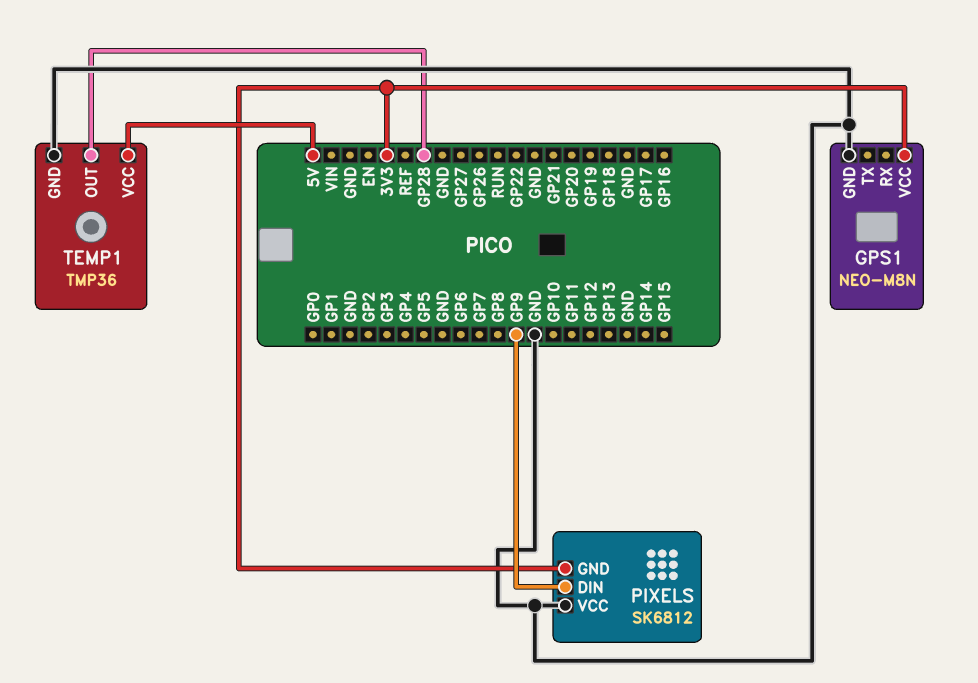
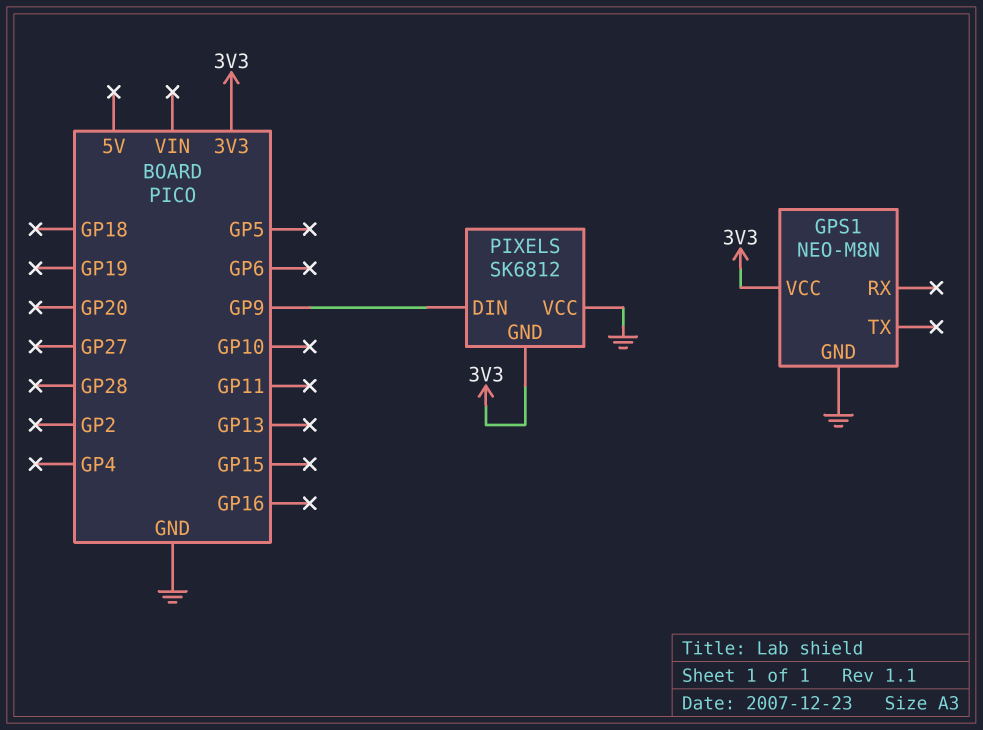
TEMP1: TMP36 -> none
TEMP1 pin GND: GND -> none
TEMP1 pin OUT: GP28 -> none
TEMP1 pin VCC: 5V -> none

